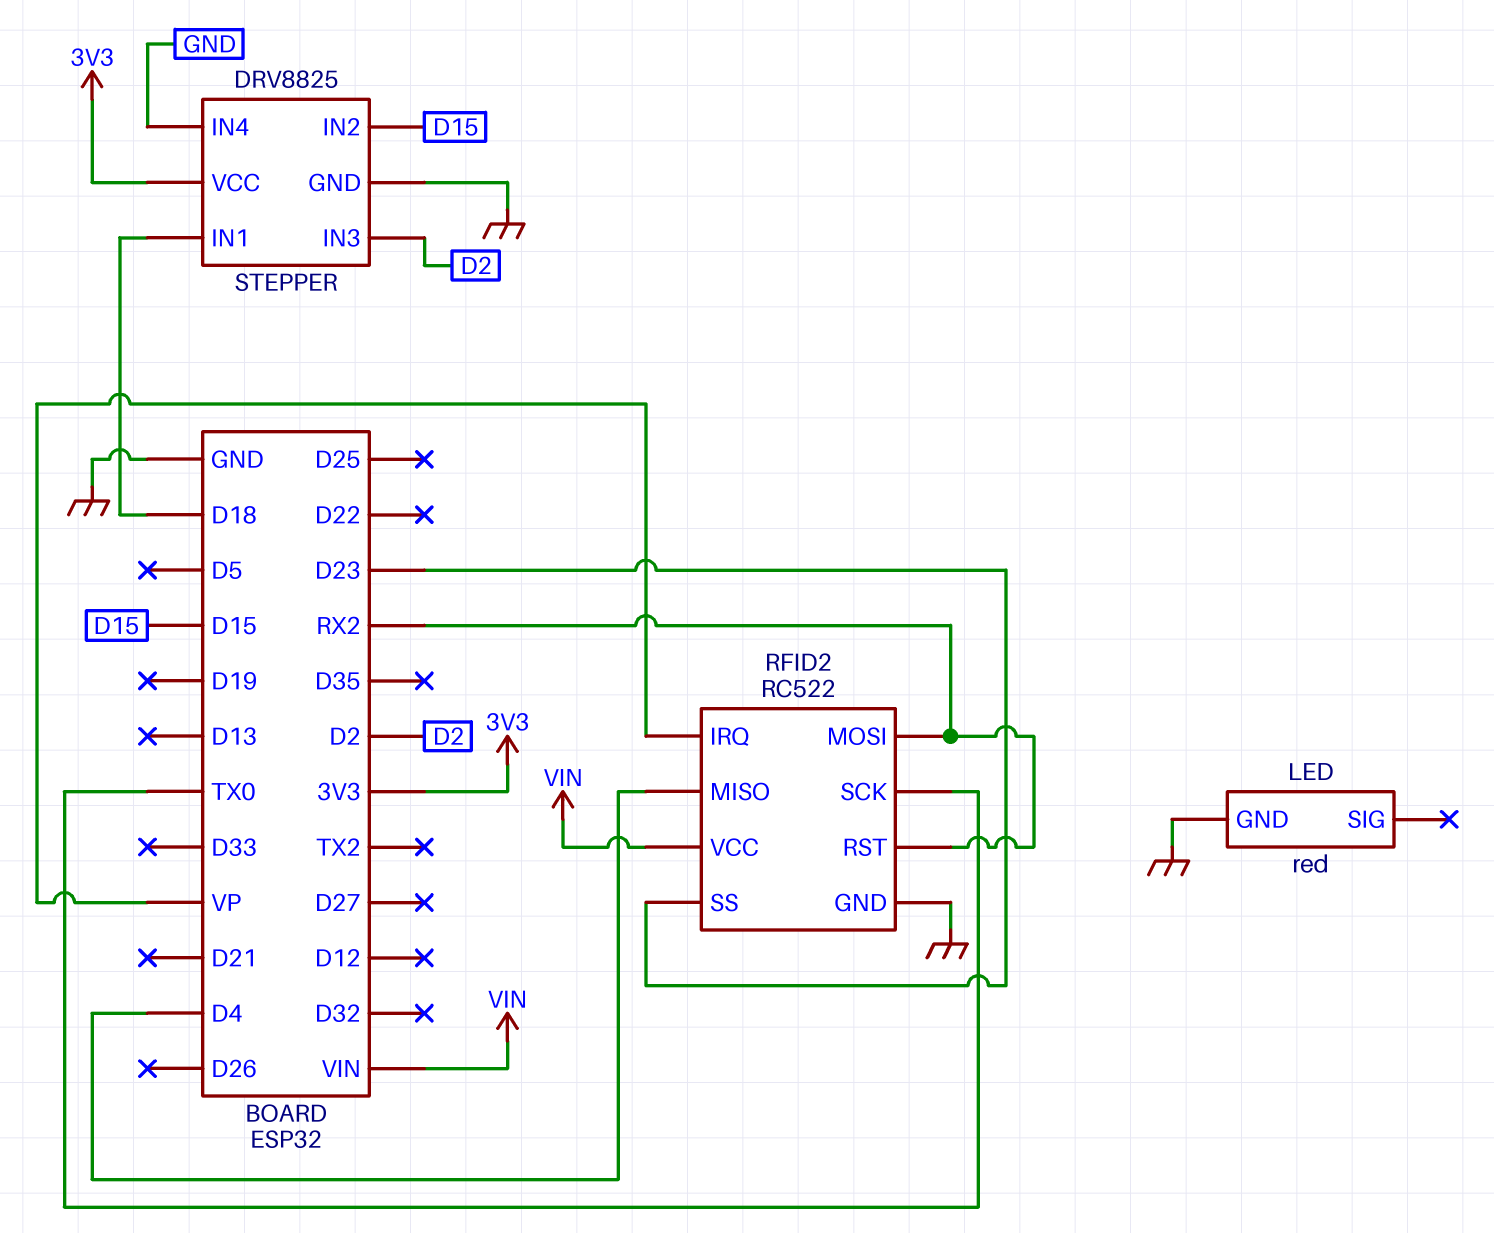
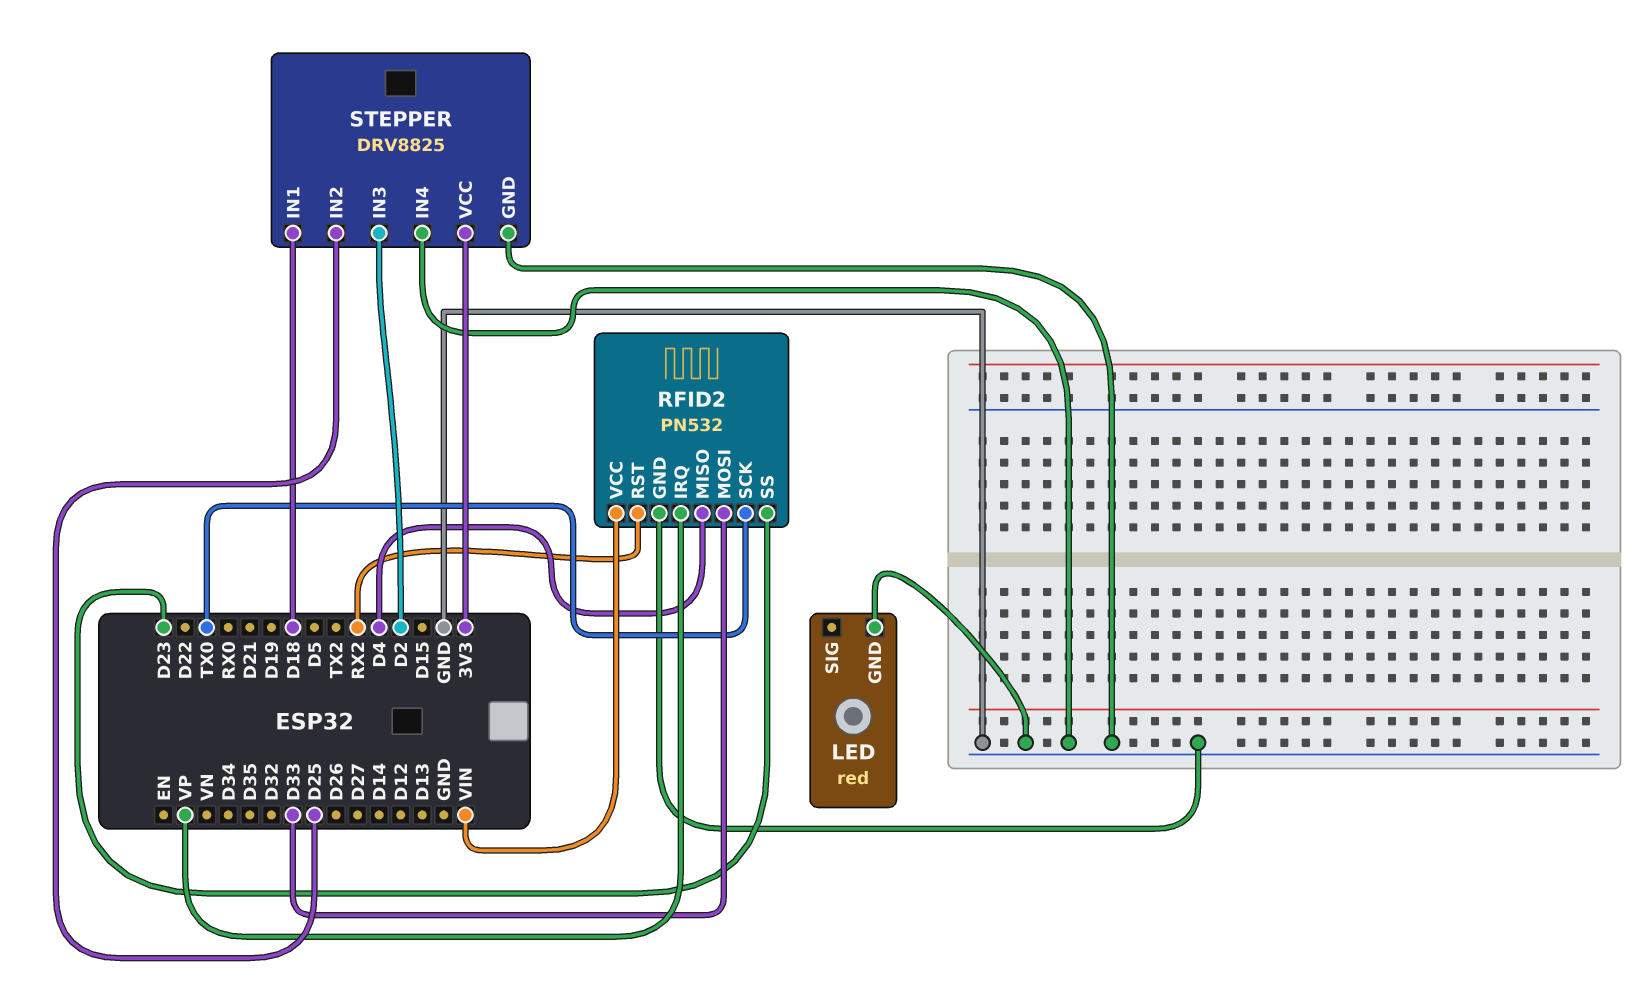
RFID2: RC522 -> PN532
RFID2 pin MOSI: RX2 -> D33
STEPPER pin IN2: D15 -> D25

